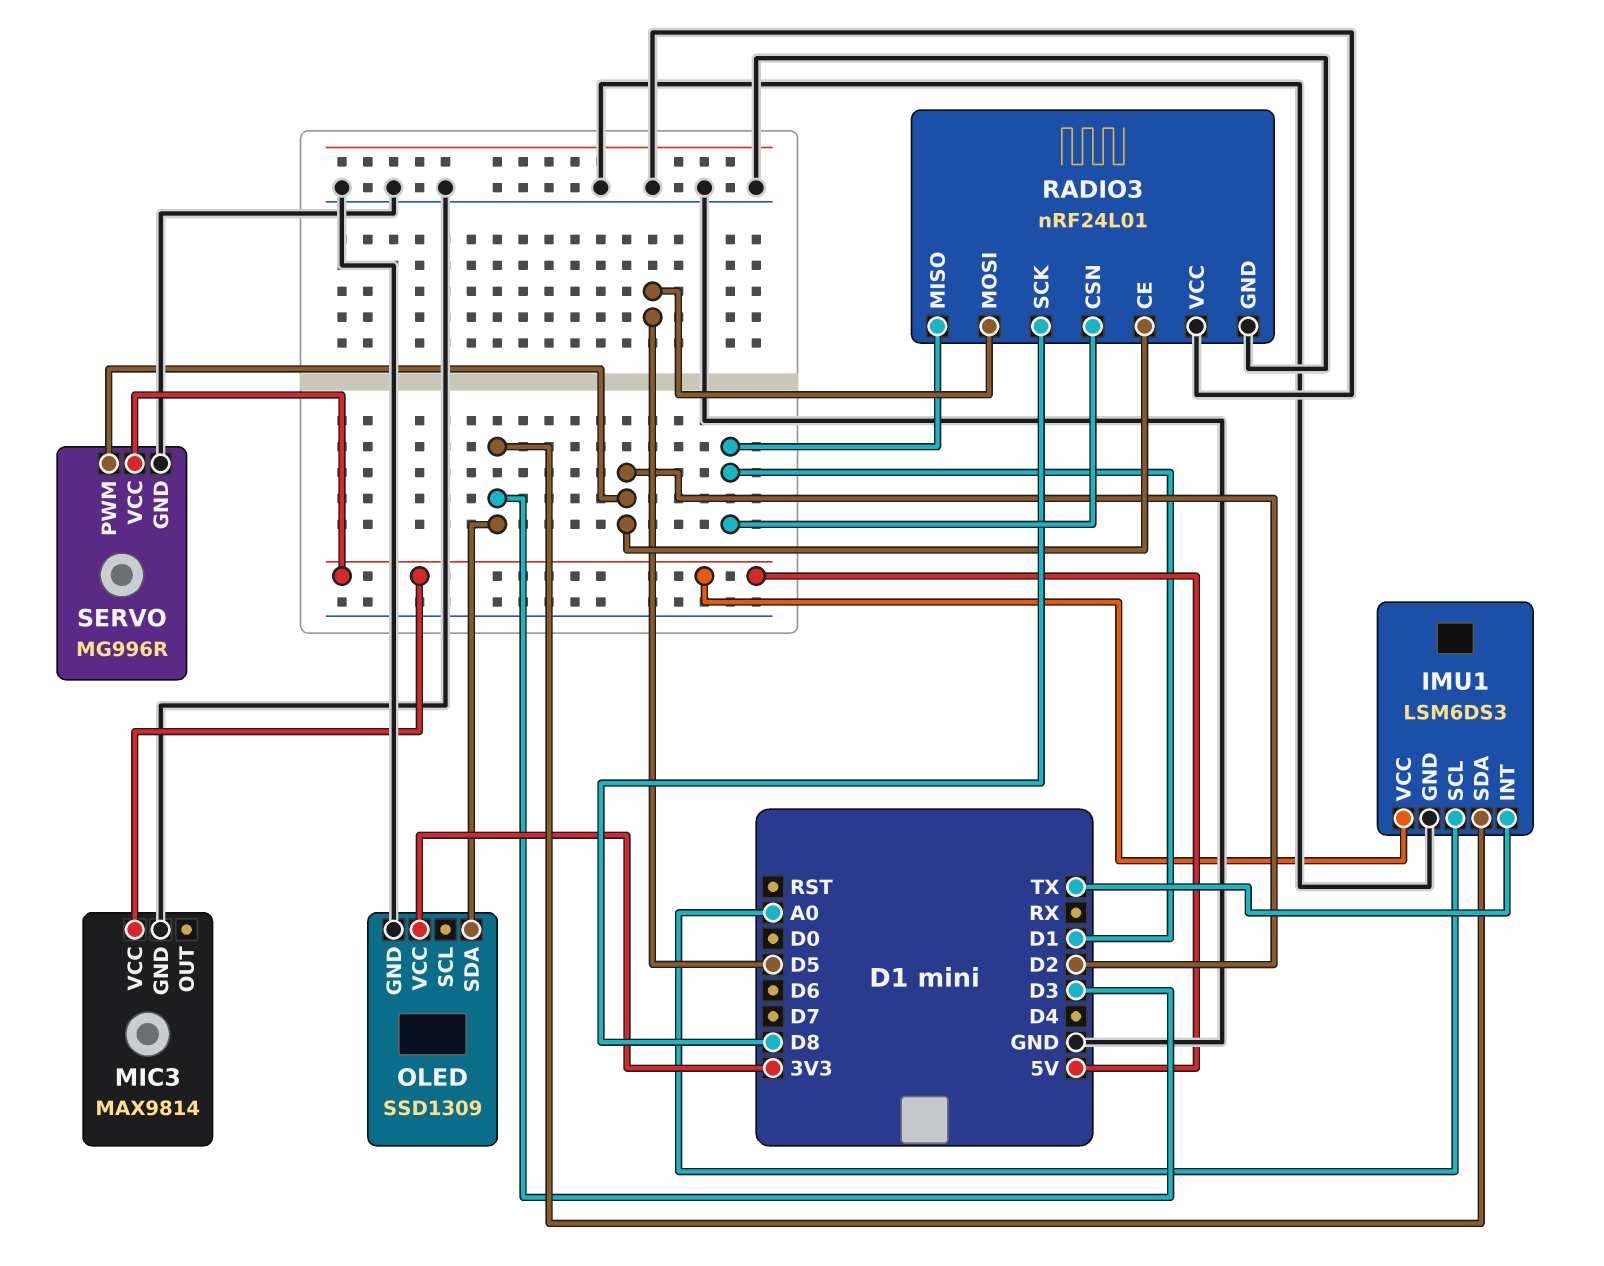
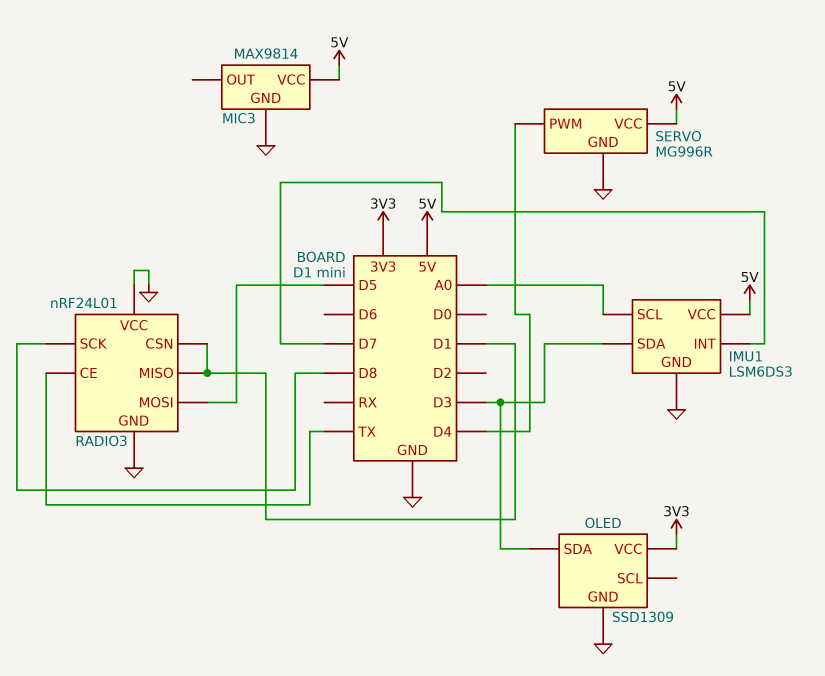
IMU1 pin INT: TX -> D7
RADIO3 pin CE: D2 -> TX
SERVO pin PWM: D2 -> D4

